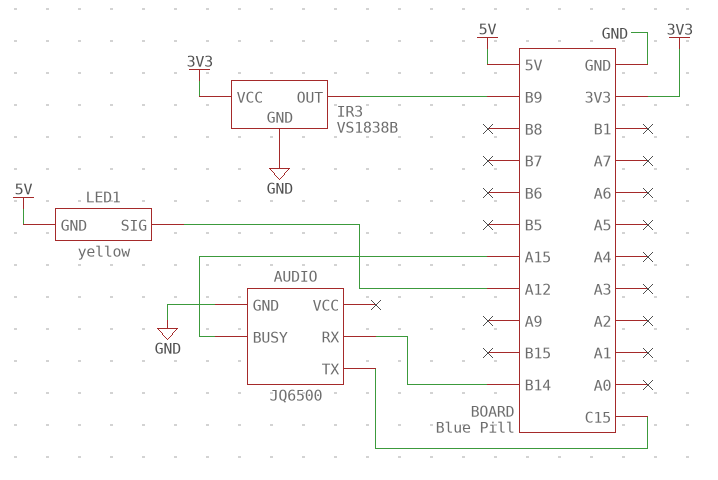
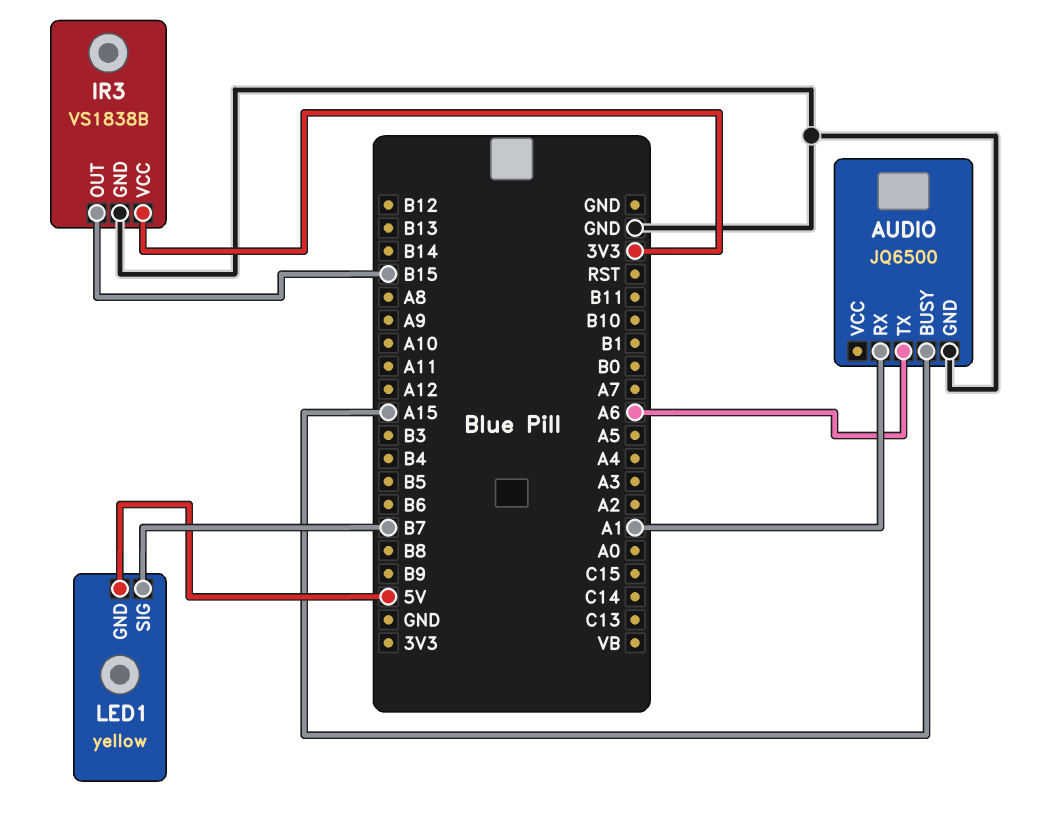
AUDIO pin RX: B14 -> A1
AUDIO pin TX: C15 -> A6
IR3 pin OUT: B9 -> B15
LED1 pin SIG: A12 -> B7

